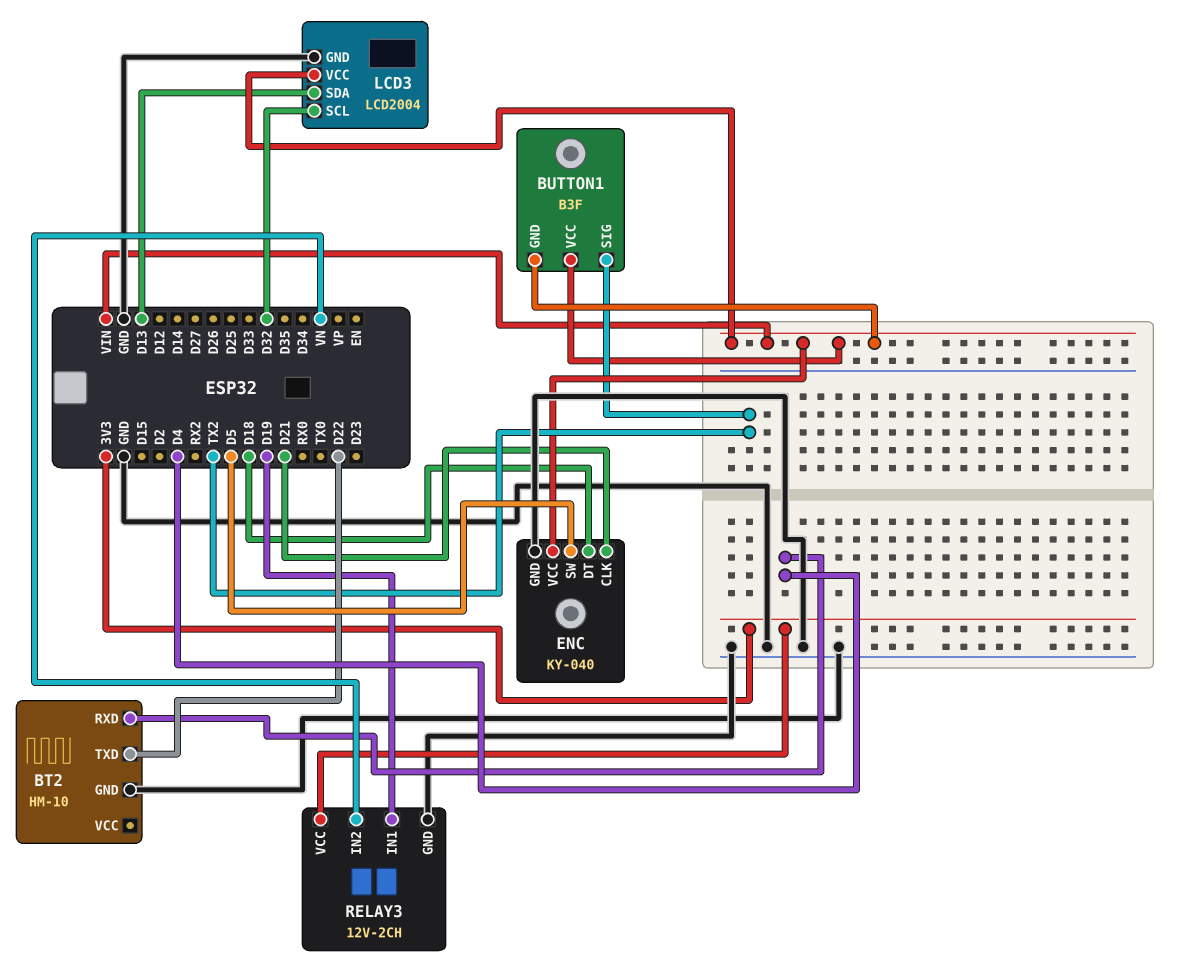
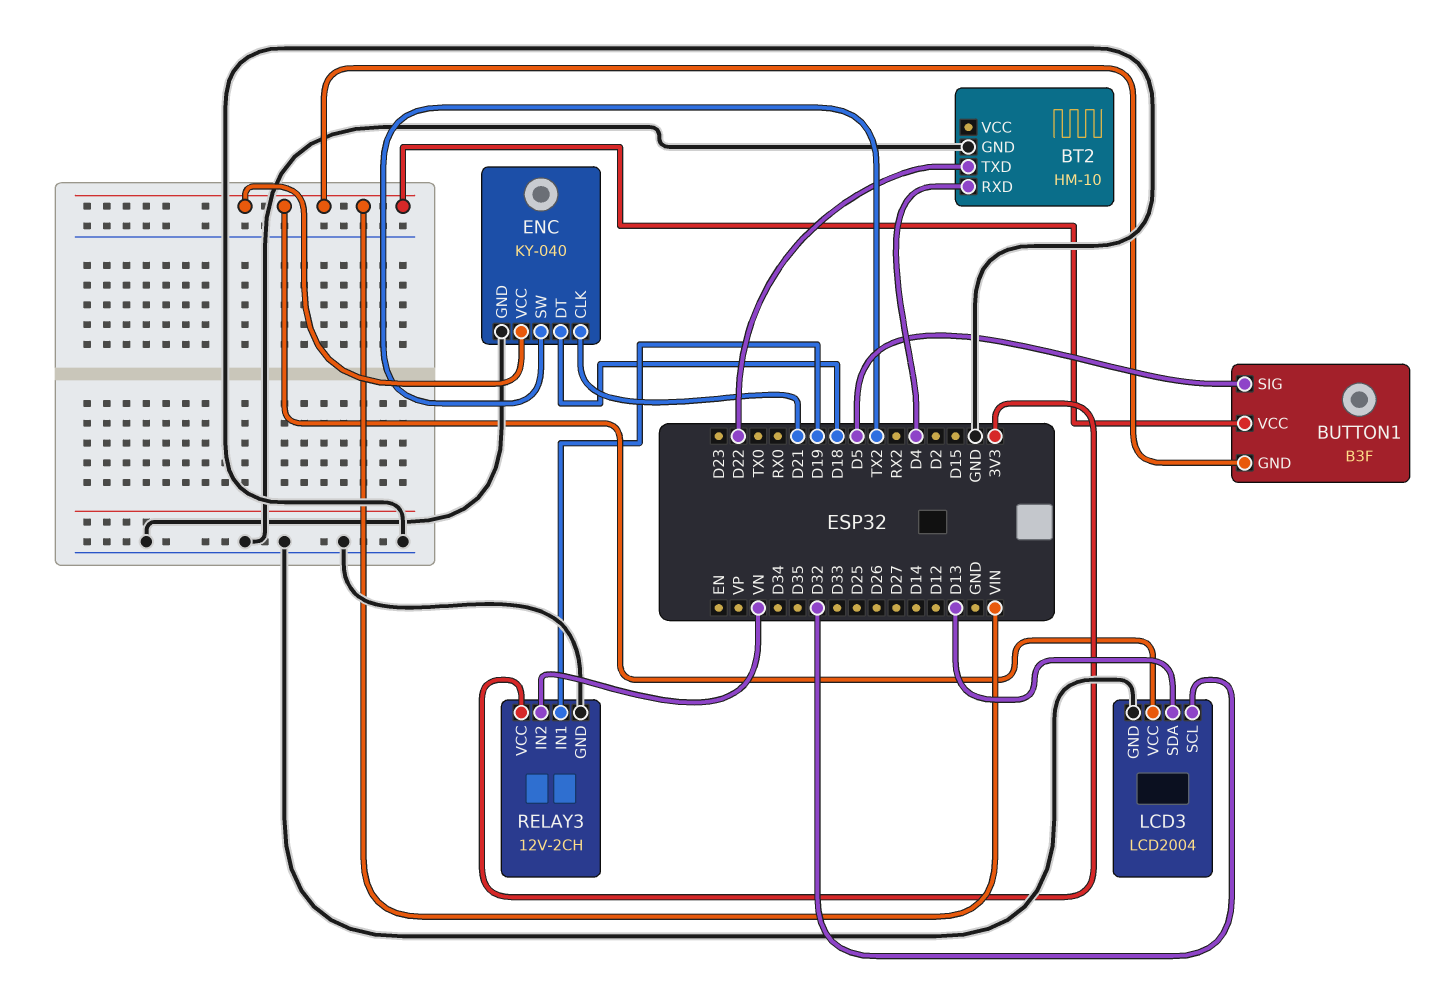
BUTTON1 pin SIG: TX2 -> D5
ENC pin SW: D5 -> TX2

